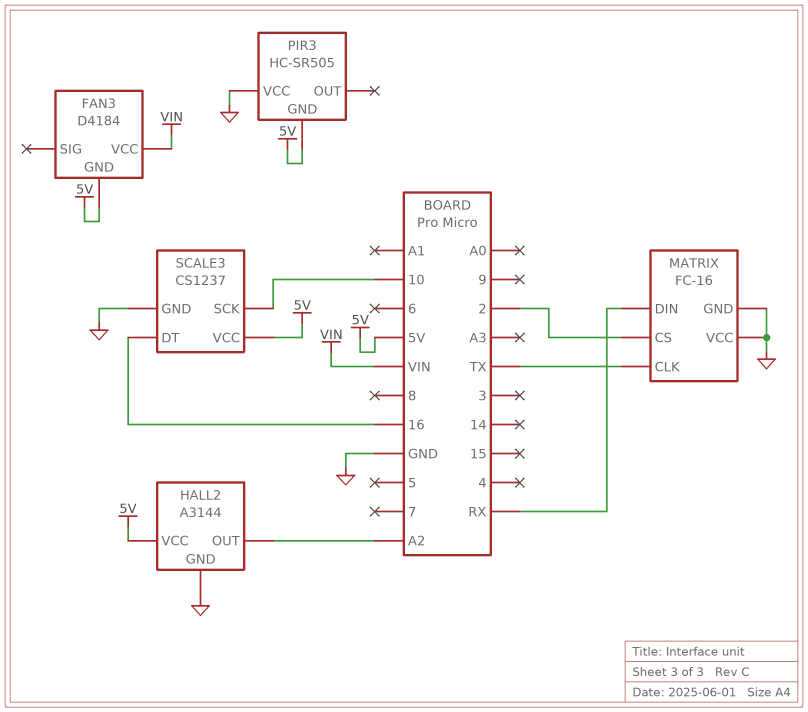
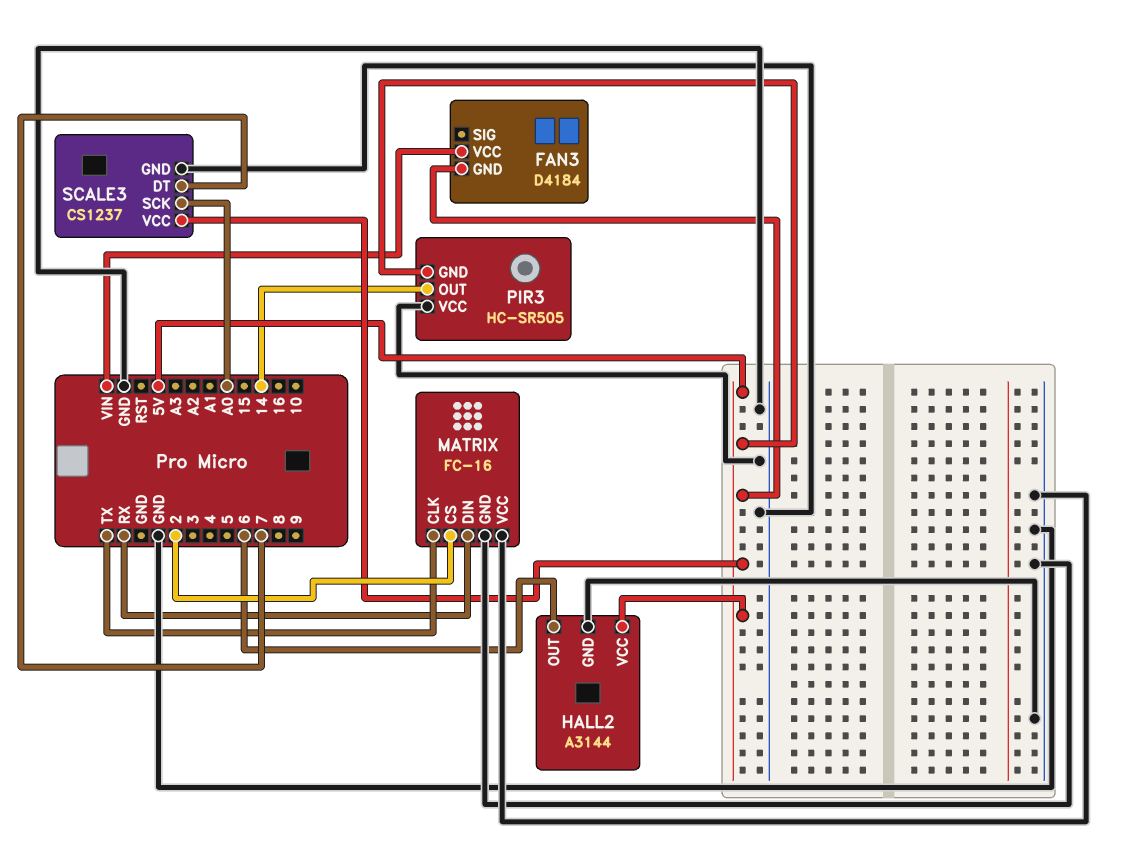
HALL2 pin OUT: A2 -> 6
PIR3 pin OUT: none -> 14
SCALE3 pin DT: 16 -> 7
SCALE3 pin SCK: 10 -> A0

